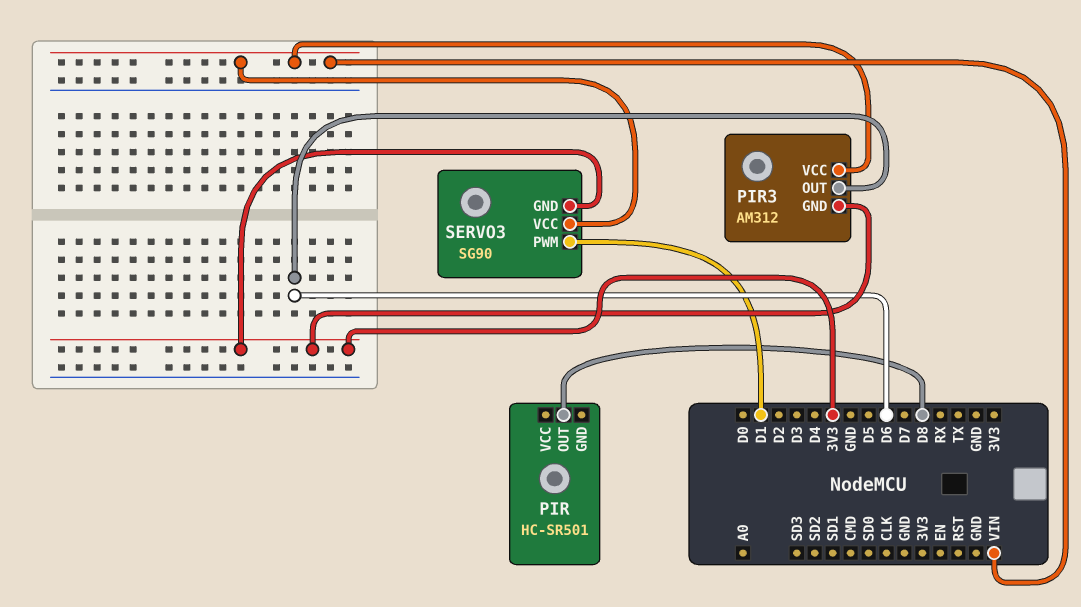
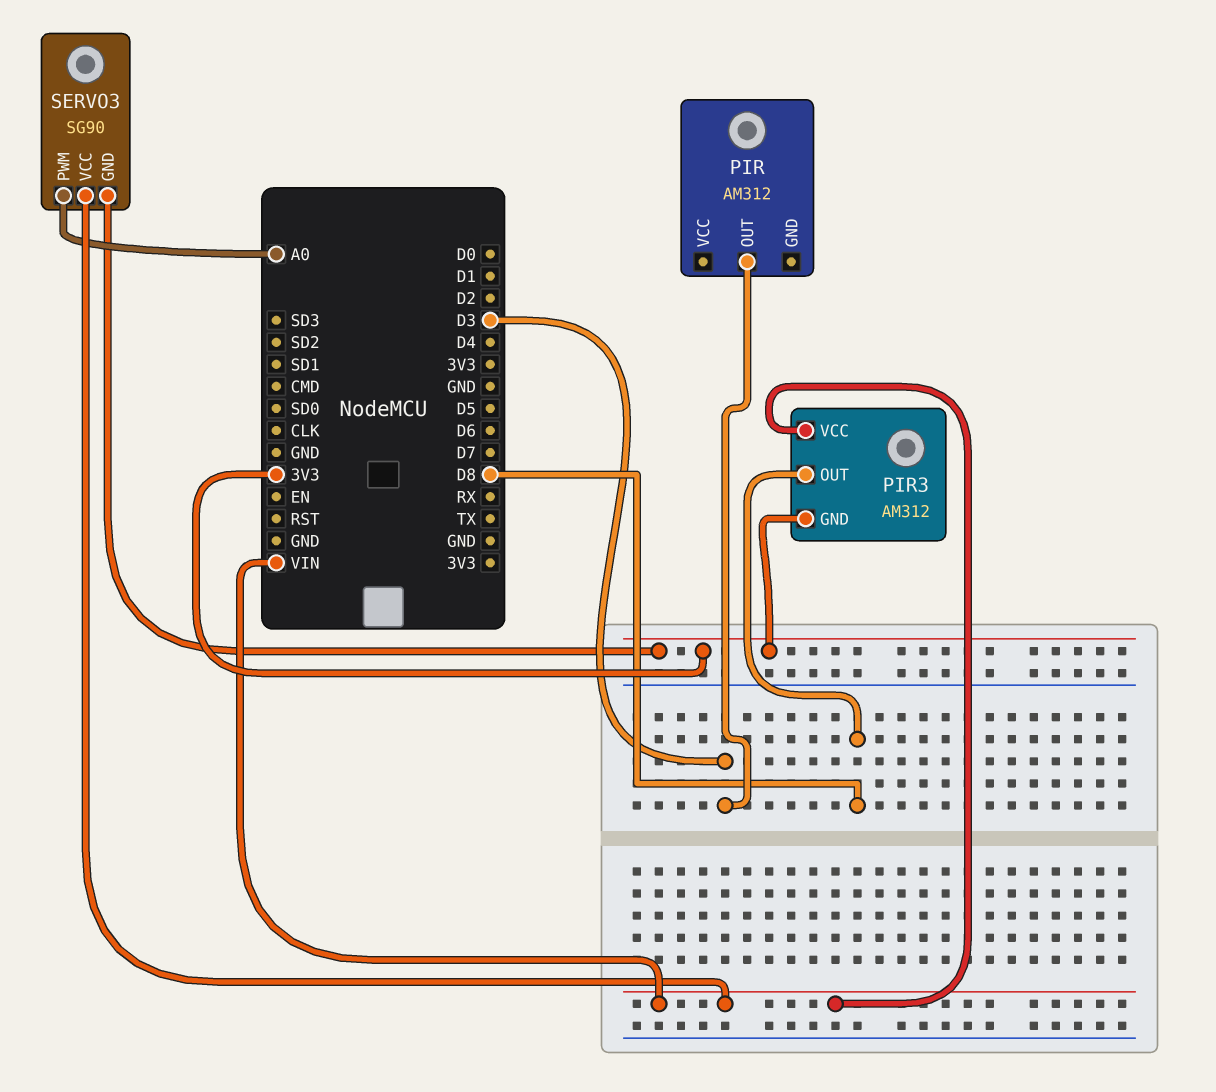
PIR: HC-SR501 -> AM312
PIR pin OUT: D8 -> D3
PIR3 pin OUT: D6 -> D8
SERVO3 pin PWM: D1 -> A0

